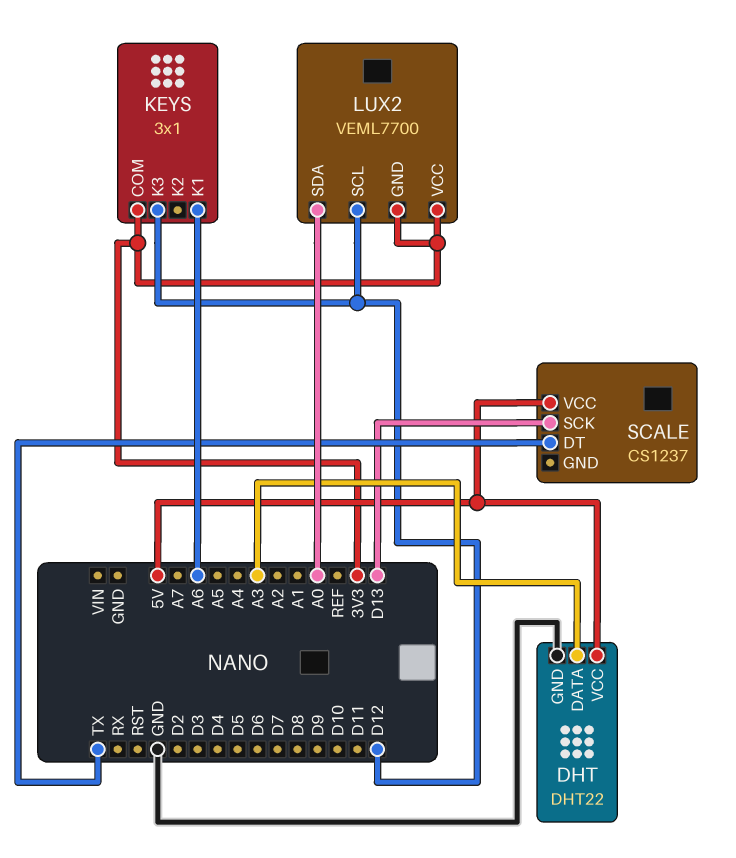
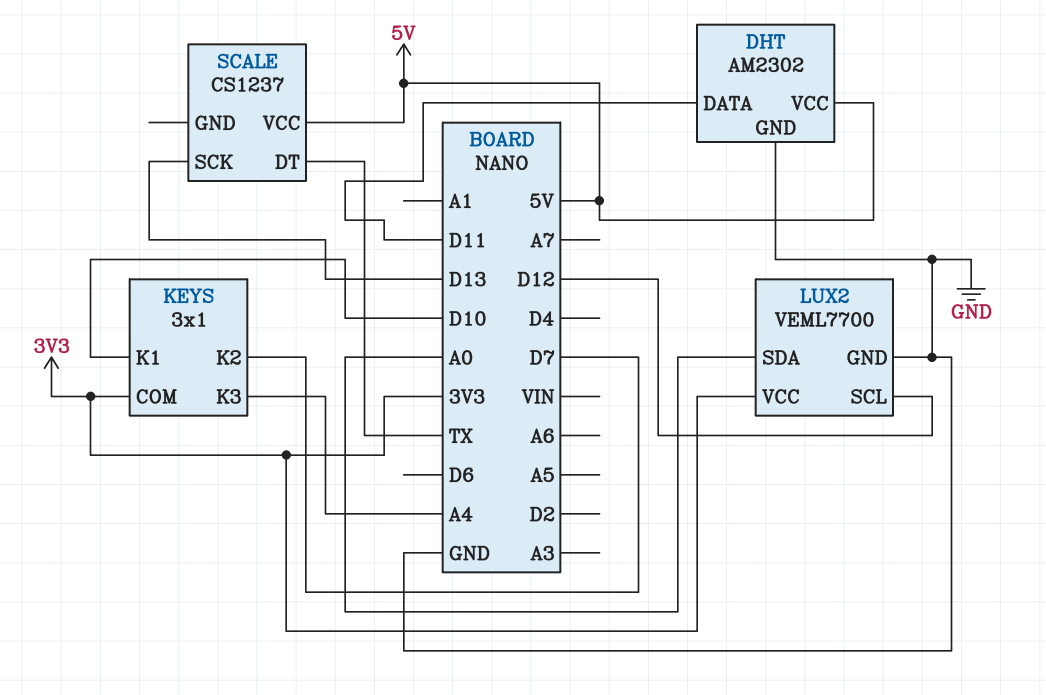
DHT: DHT22 -> AM2302
DHT pin DATA: A3 -> D11
KEYS pin K1: A6 -> D10
KEYS pin K2: none -> D7
KEYS pin K3: D12 -> A4
LUX2 pin GND: 3V3 -> GND

